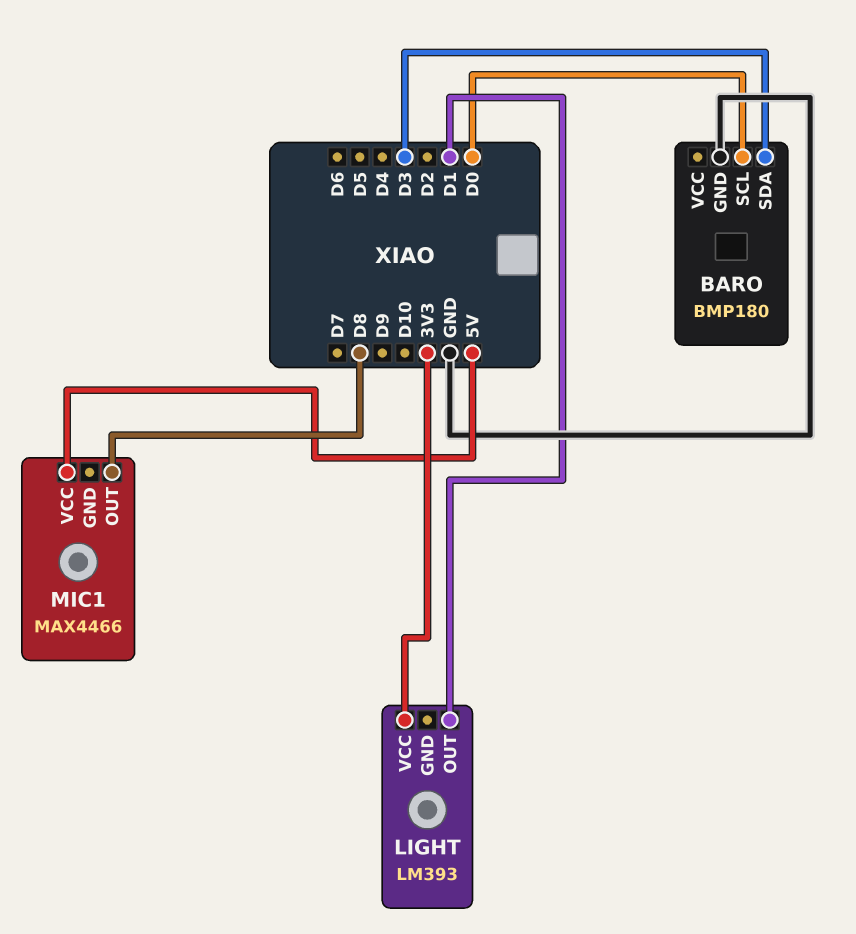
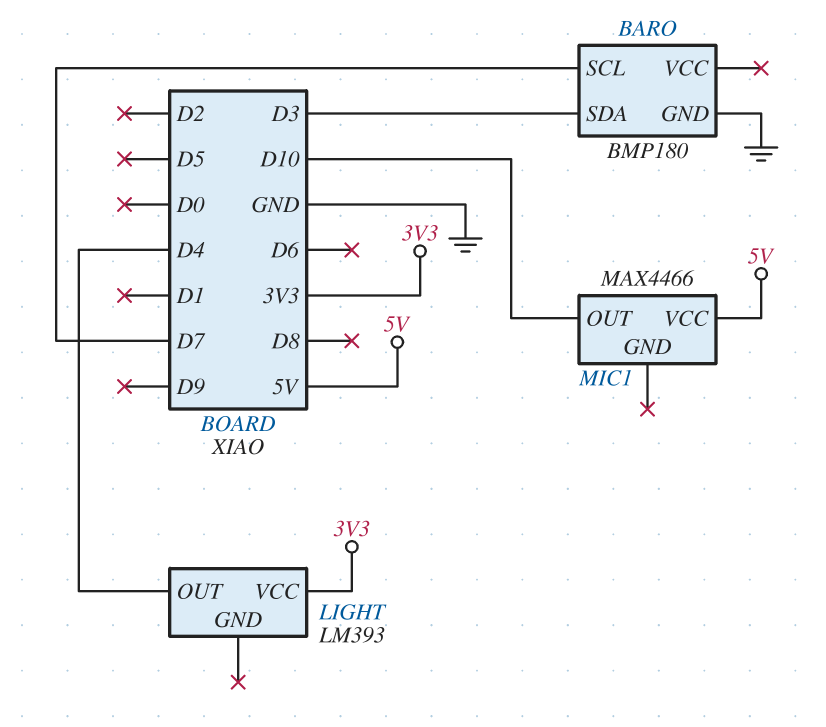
BARO pin SCL: D0 -> D7
LIGHT pin OUT: D1 -> D4
MIC1 pin OUT: D8 -> D10

